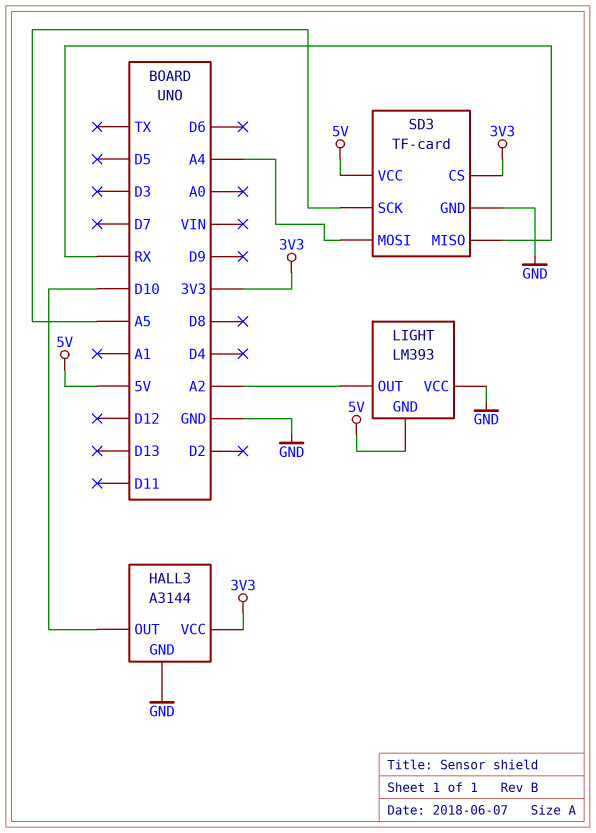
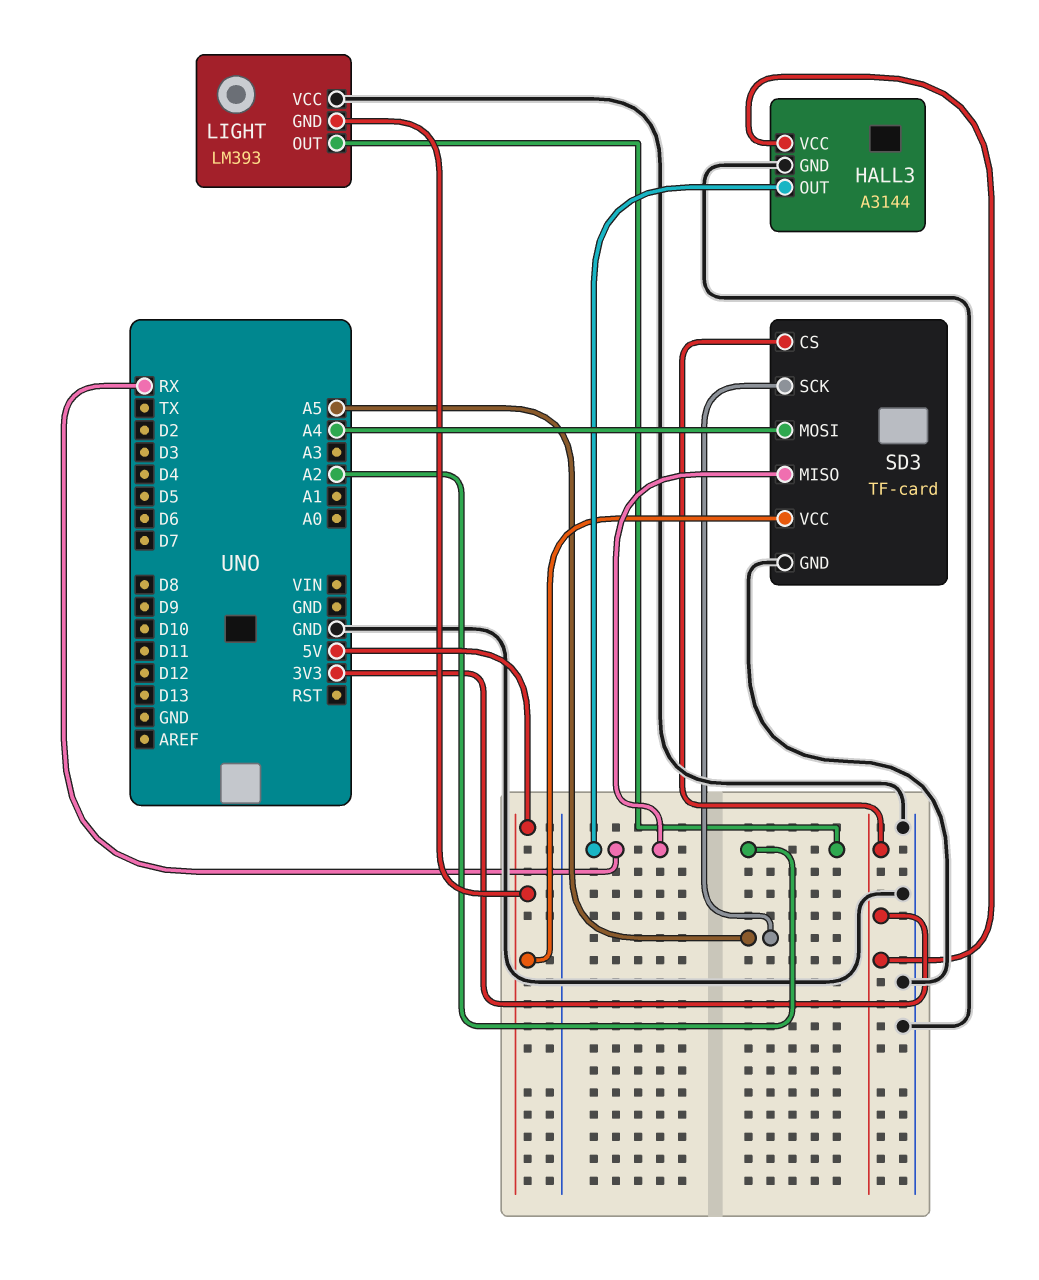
HALL3 pin OUT: D10 -> RX

